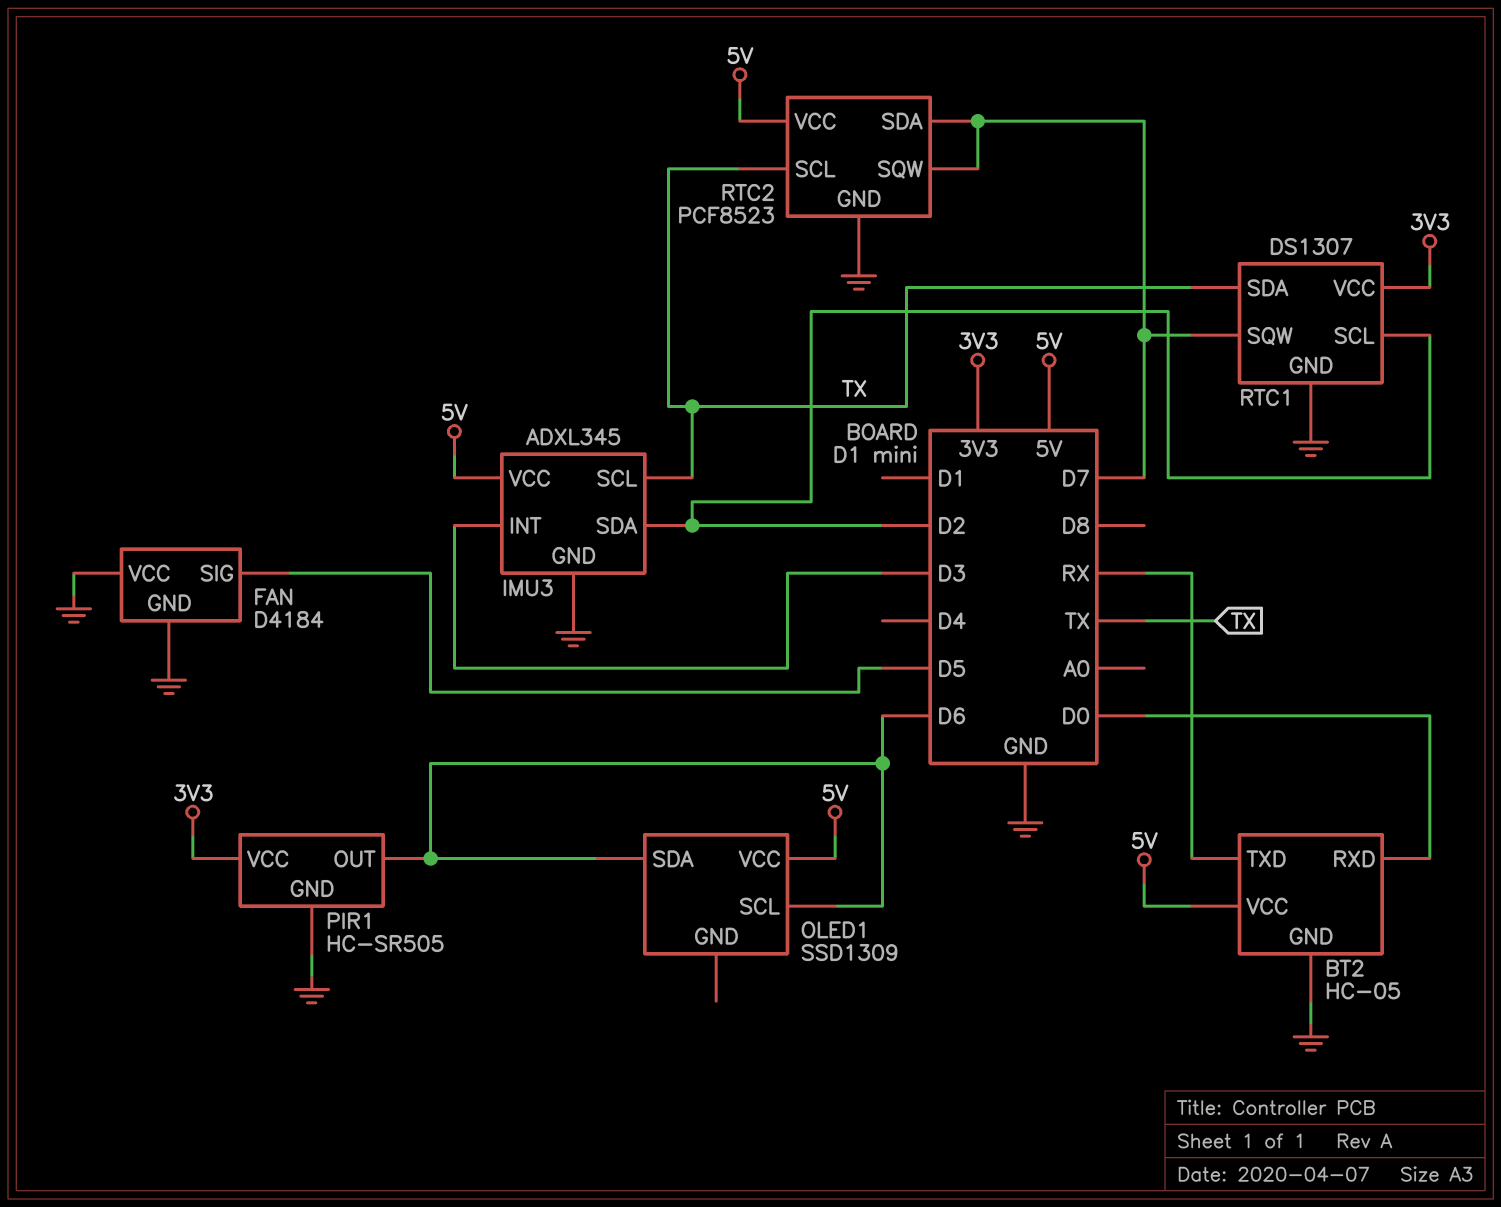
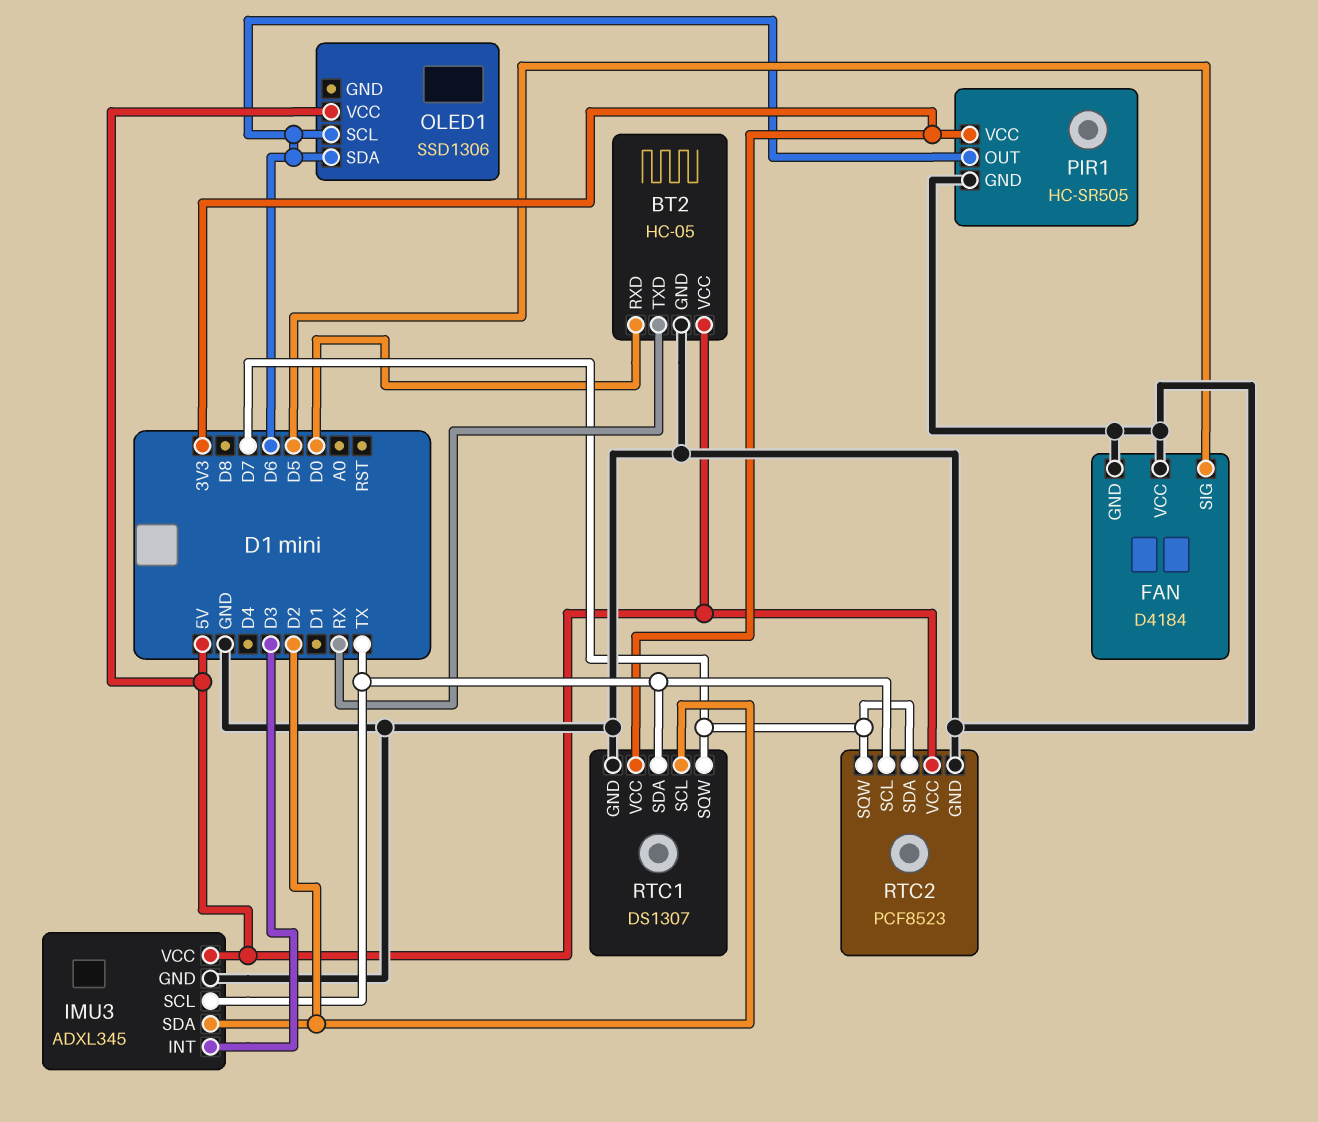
OLED1: SSD1309 -> SSD1306

